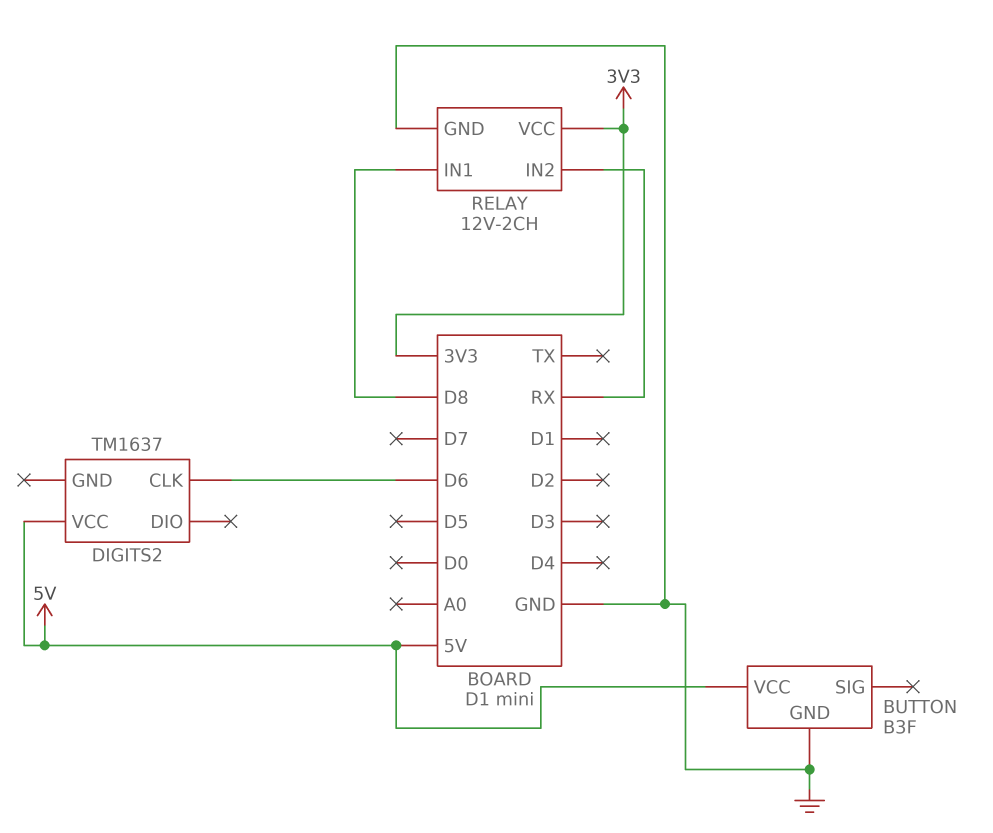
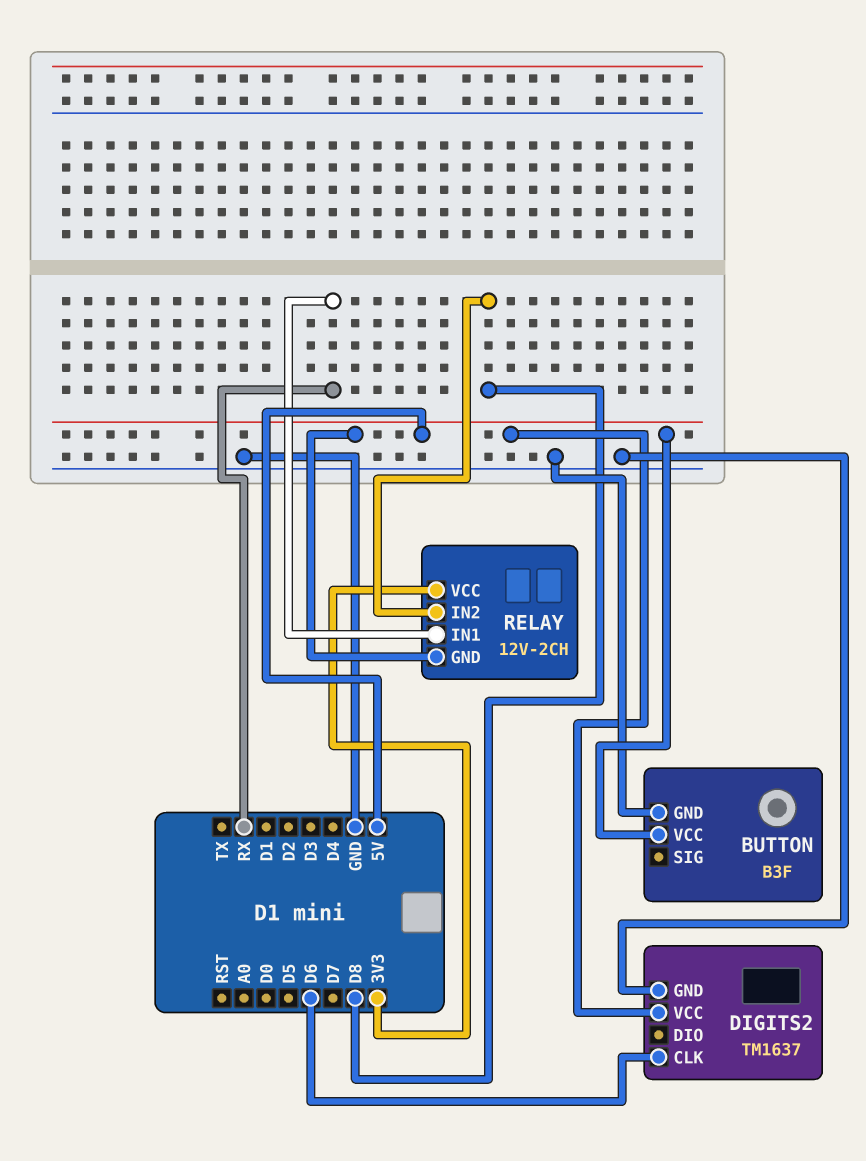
DIGITS2 pin GND: none -> GND
RELAY pin GND: GND -> 5V
RELAY pin IN1: D8 -> RX
RELAY pin IN2: RX -> D8

